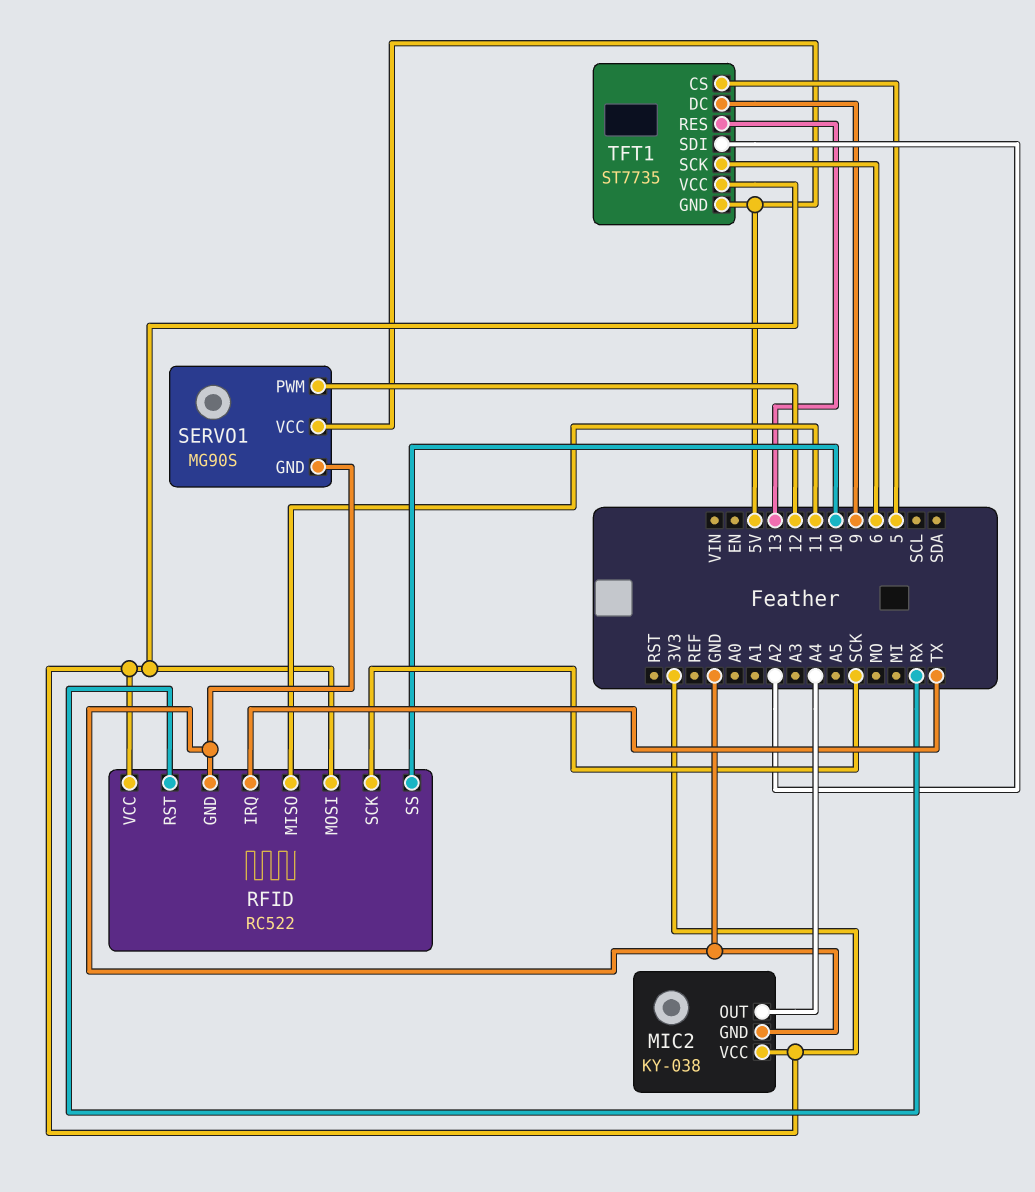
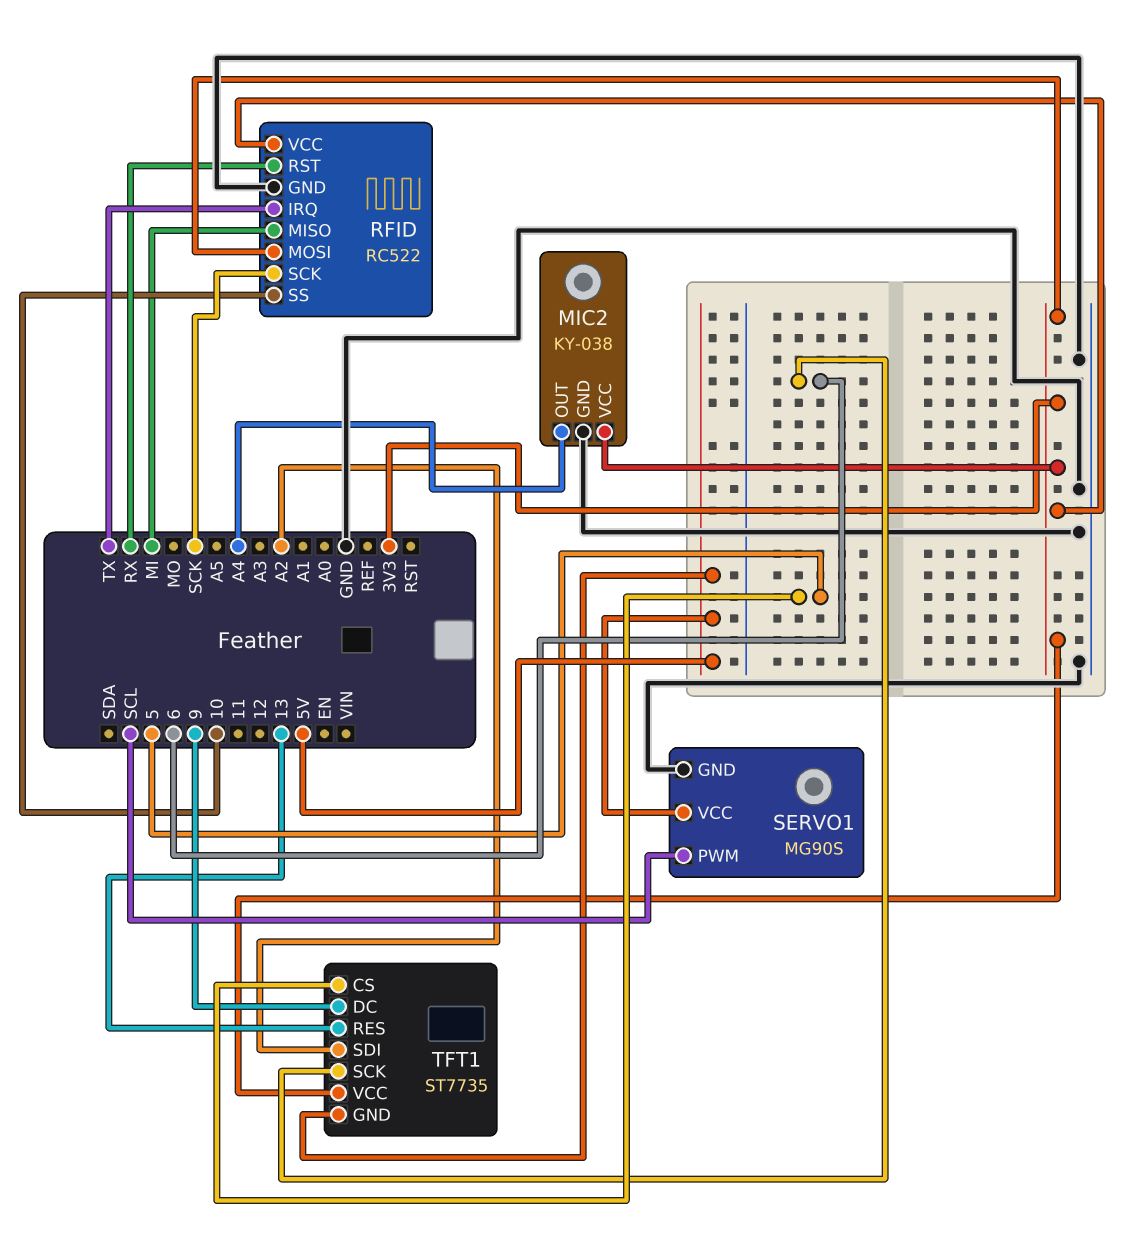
RFID pin MISO: 11 -> MI
SERVO1 pin PWM: 12 -> SCL

